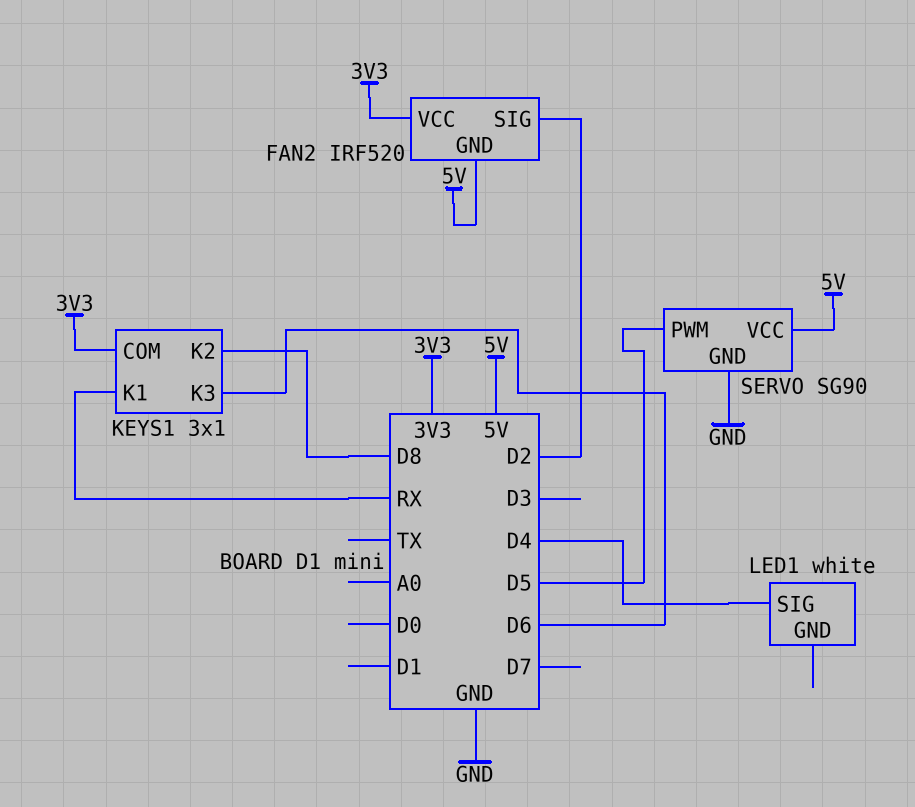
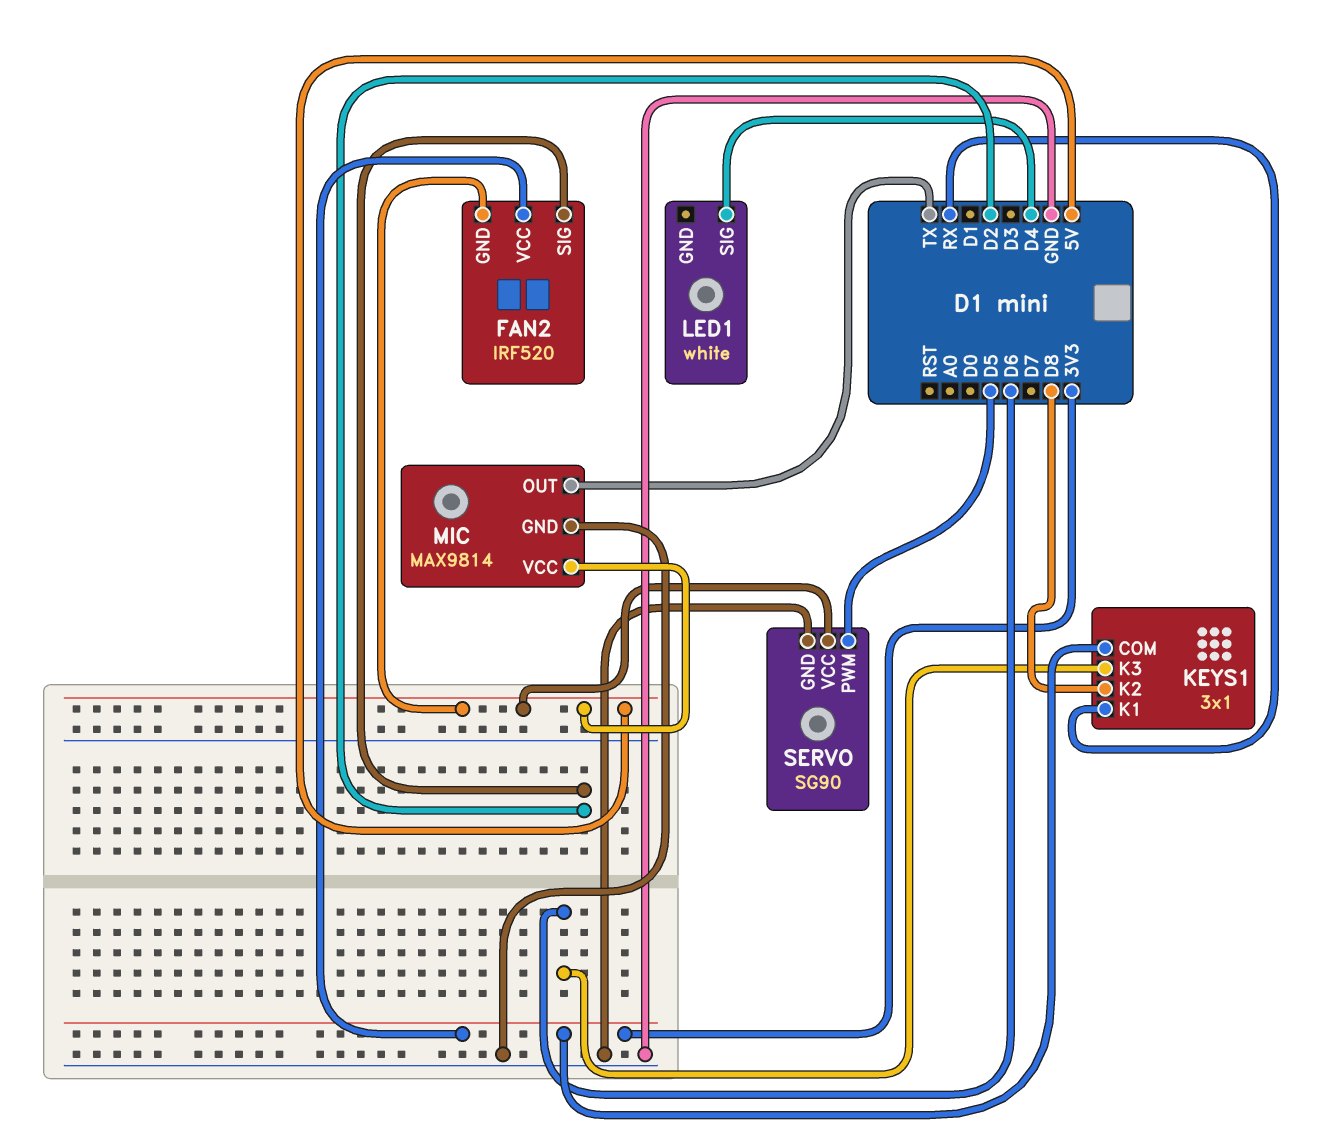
MIC: none -> MAX9814
MIC pin GND: none -> GND
MIC pin OUT: none -> TX
MIC pin VCC: none -> 5V

